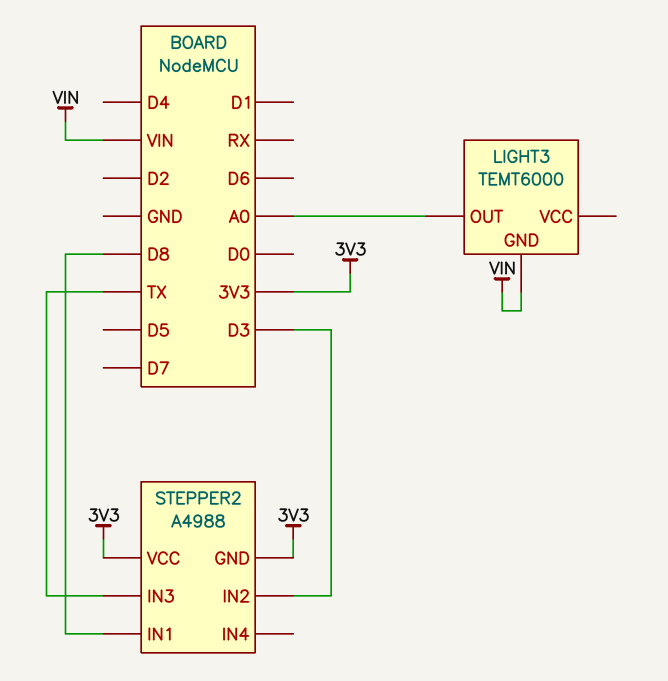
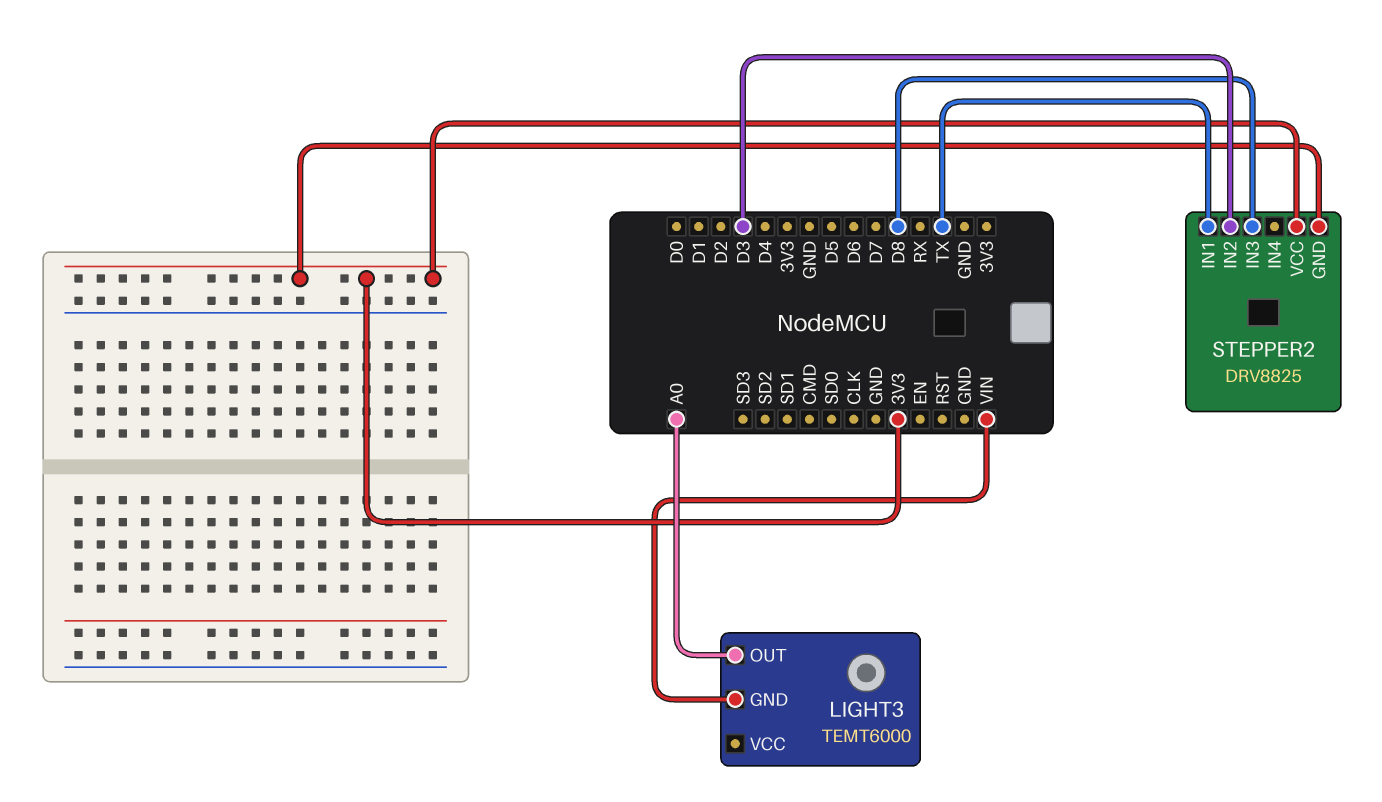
STEPPER2: A4988 -> DRV8825
STEPPER2 pin IN1: D8 -> TX
STEPPER2 pin IN3: TX -> D8

